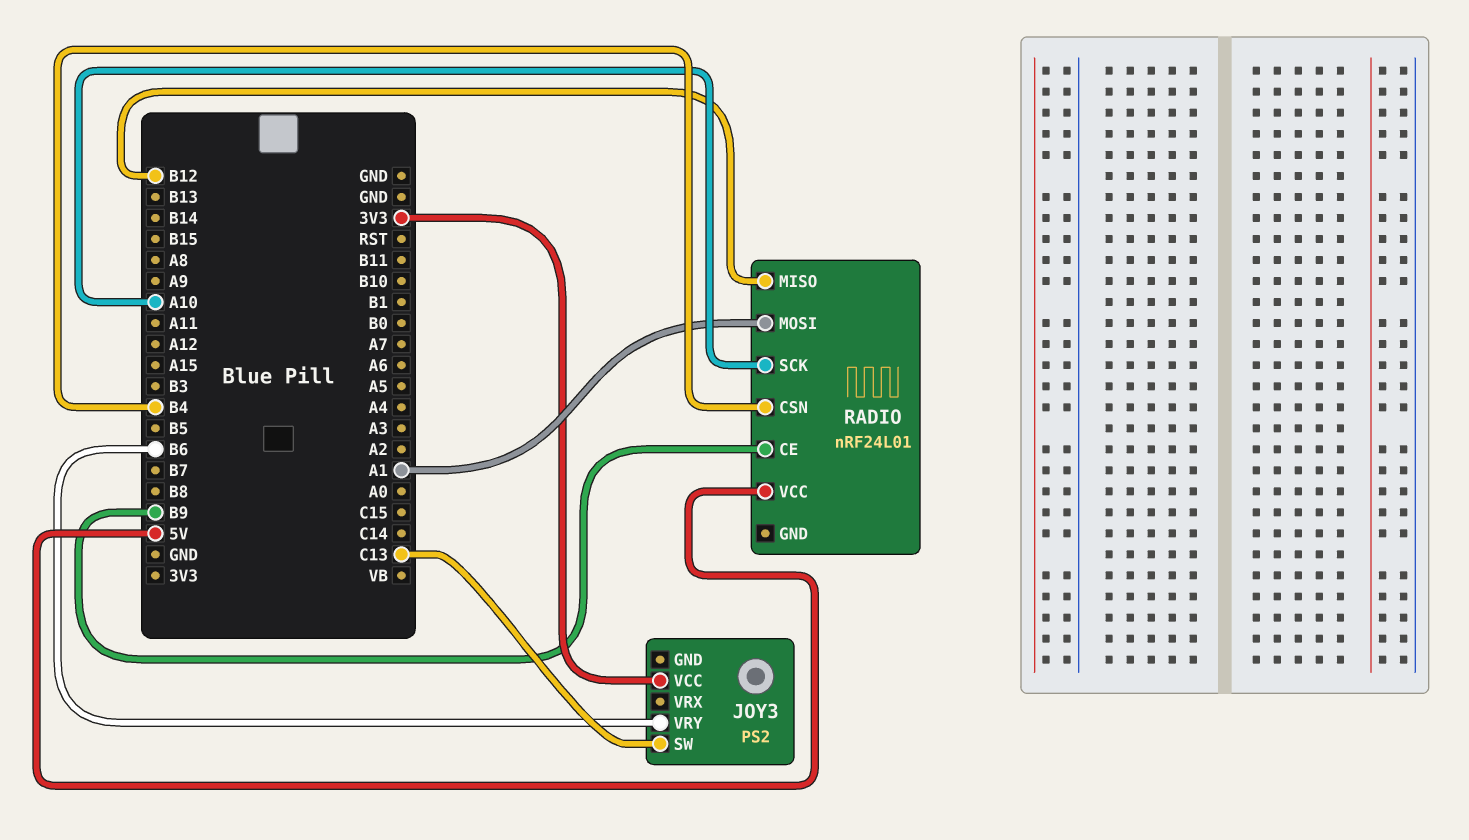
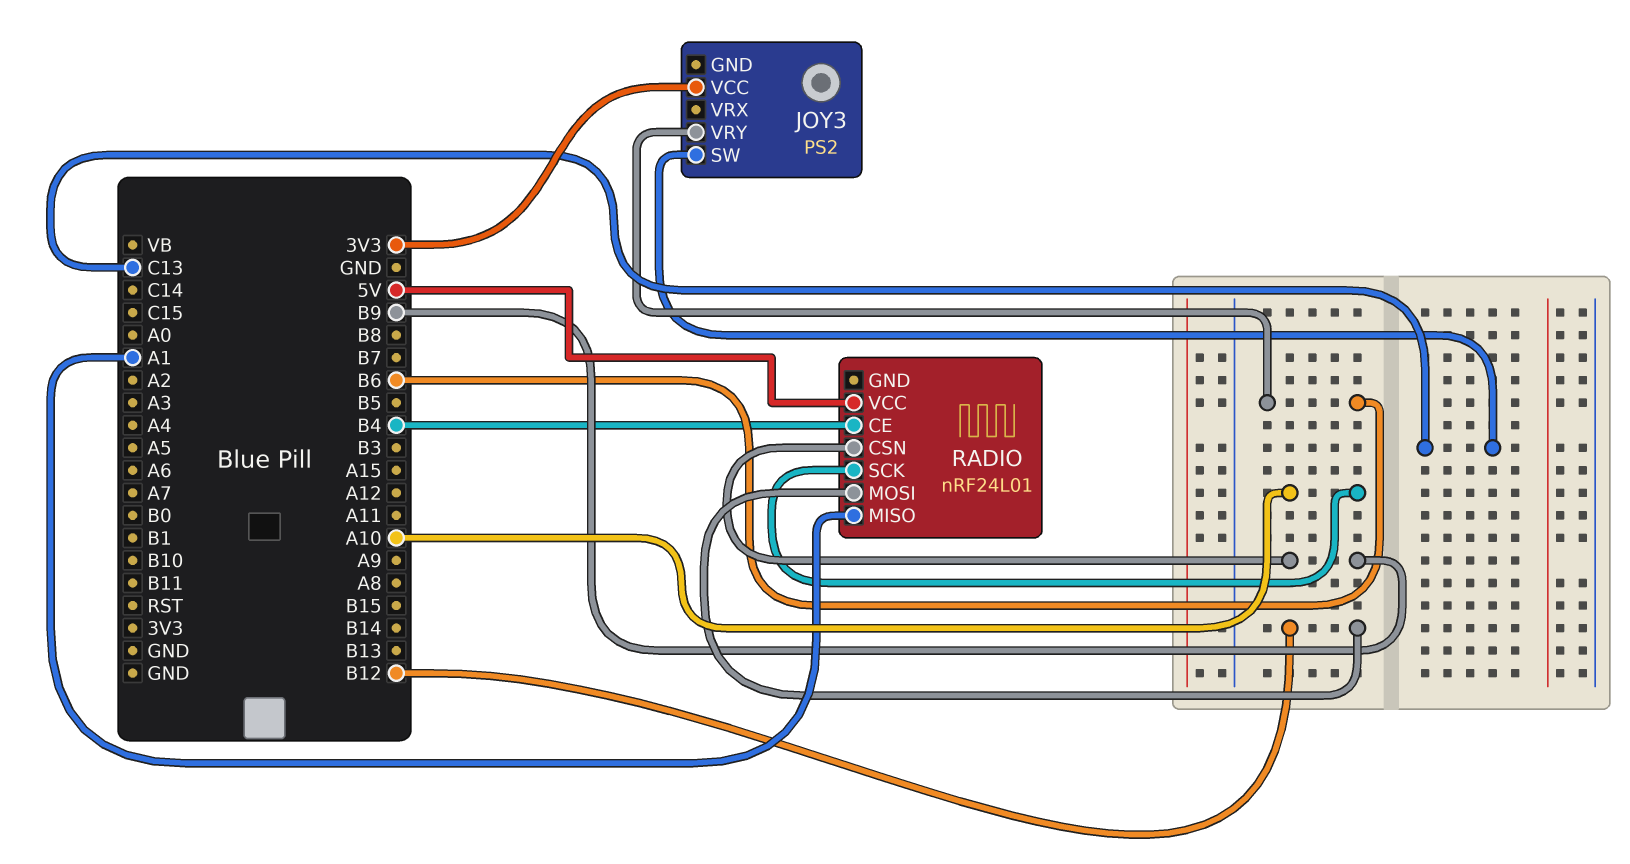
RADIO pin CE: B9 -> B4
RADIO pin CSN: B4 -> B9
RADIO pin MISO: B12 -> A1
RADIO pin MOSI: A1 -> B12

